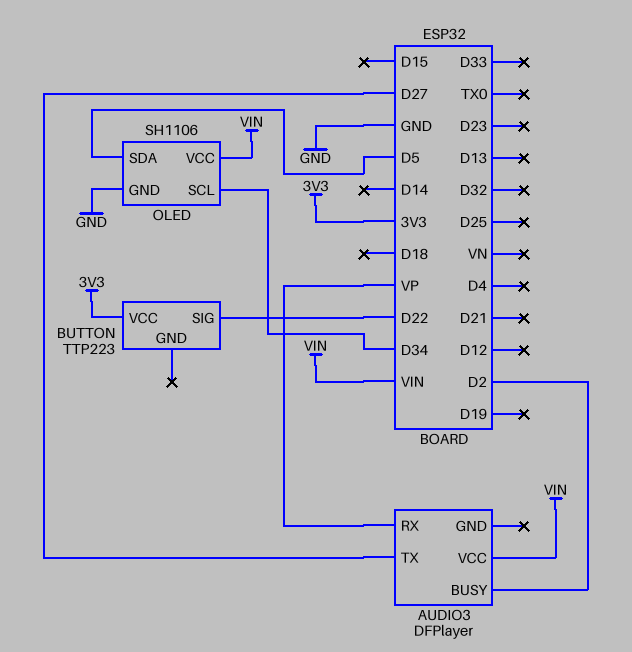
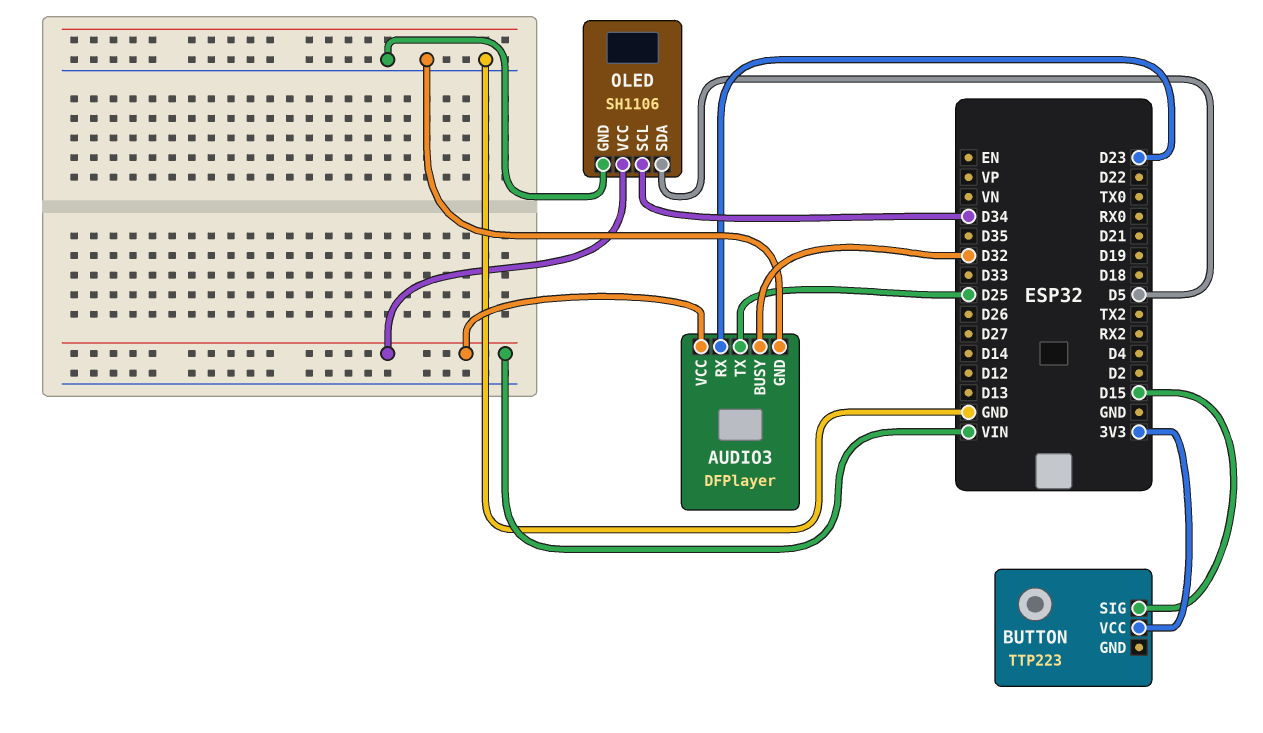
AUDIO3 pin BUSY: D2 -> D32
AUDIO3 pin GND: none -> GND
AUDIO3 pin RX: VP -> D23
AUDIO3 pin TX: D27 -> D25
BUTTON pin SIG: D22 -> D15

